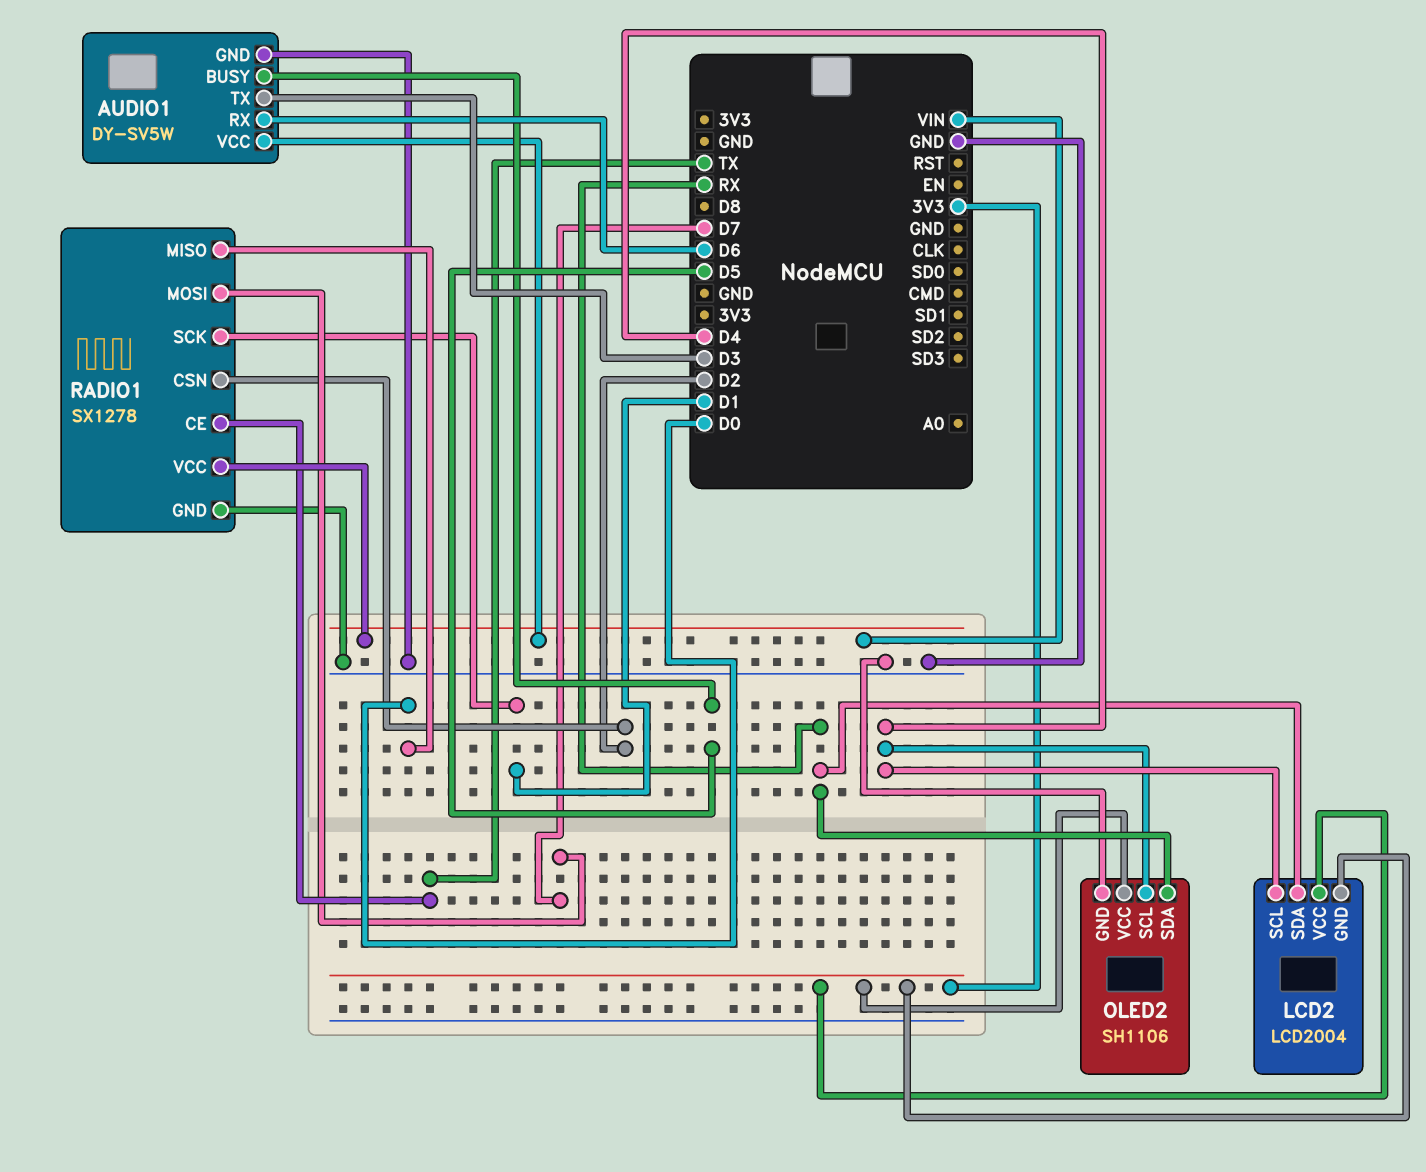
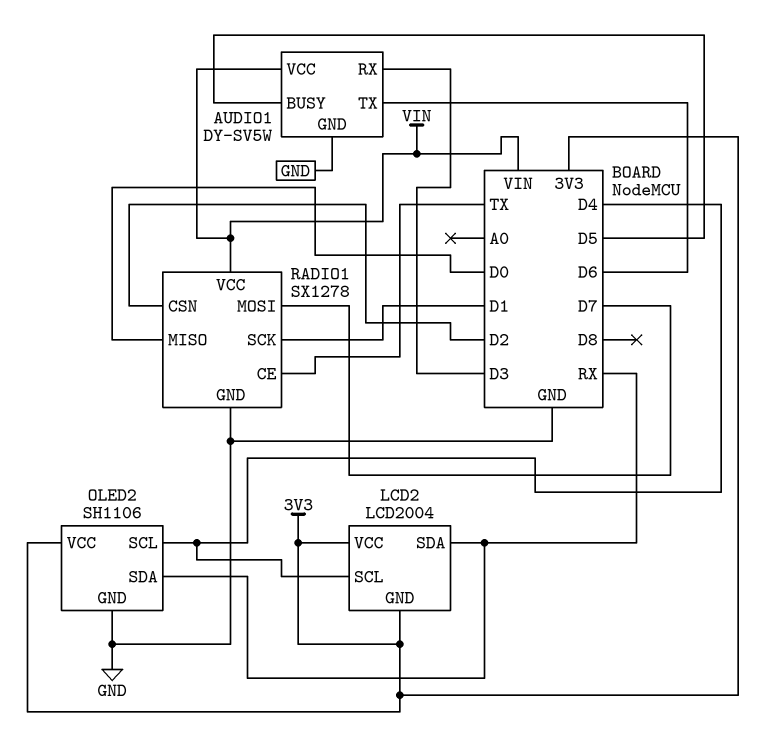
AUDIO1 pin RX: D6 -> D3
AUDIO1 pin TX: D3 -> D6

